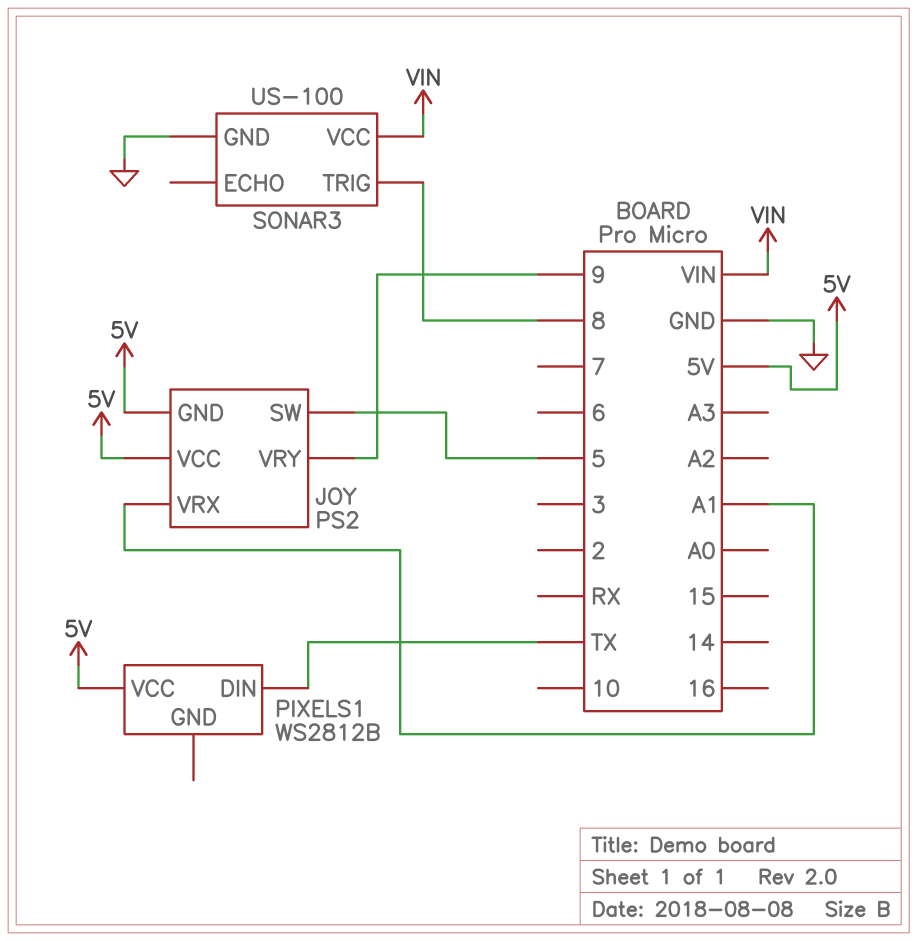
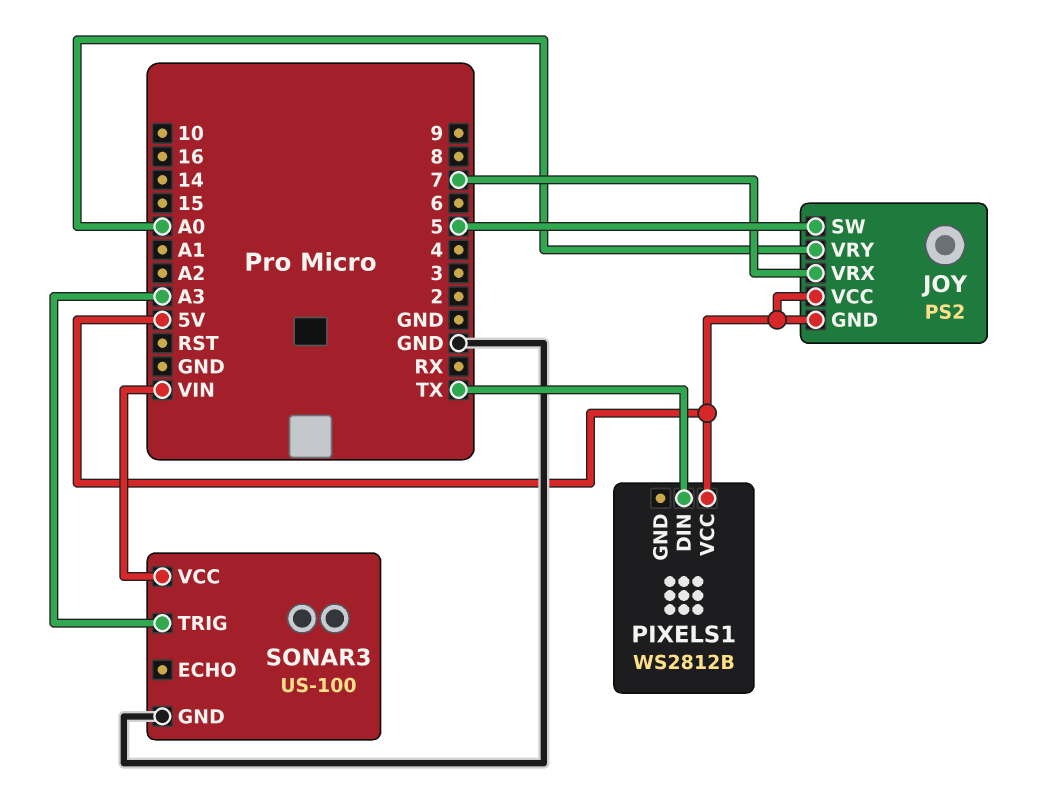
JOY pin VRX: A1 -> 7
JOY pin VRY: 9 -> A0
SONAR3 pin TRIG: 8 -> A3

